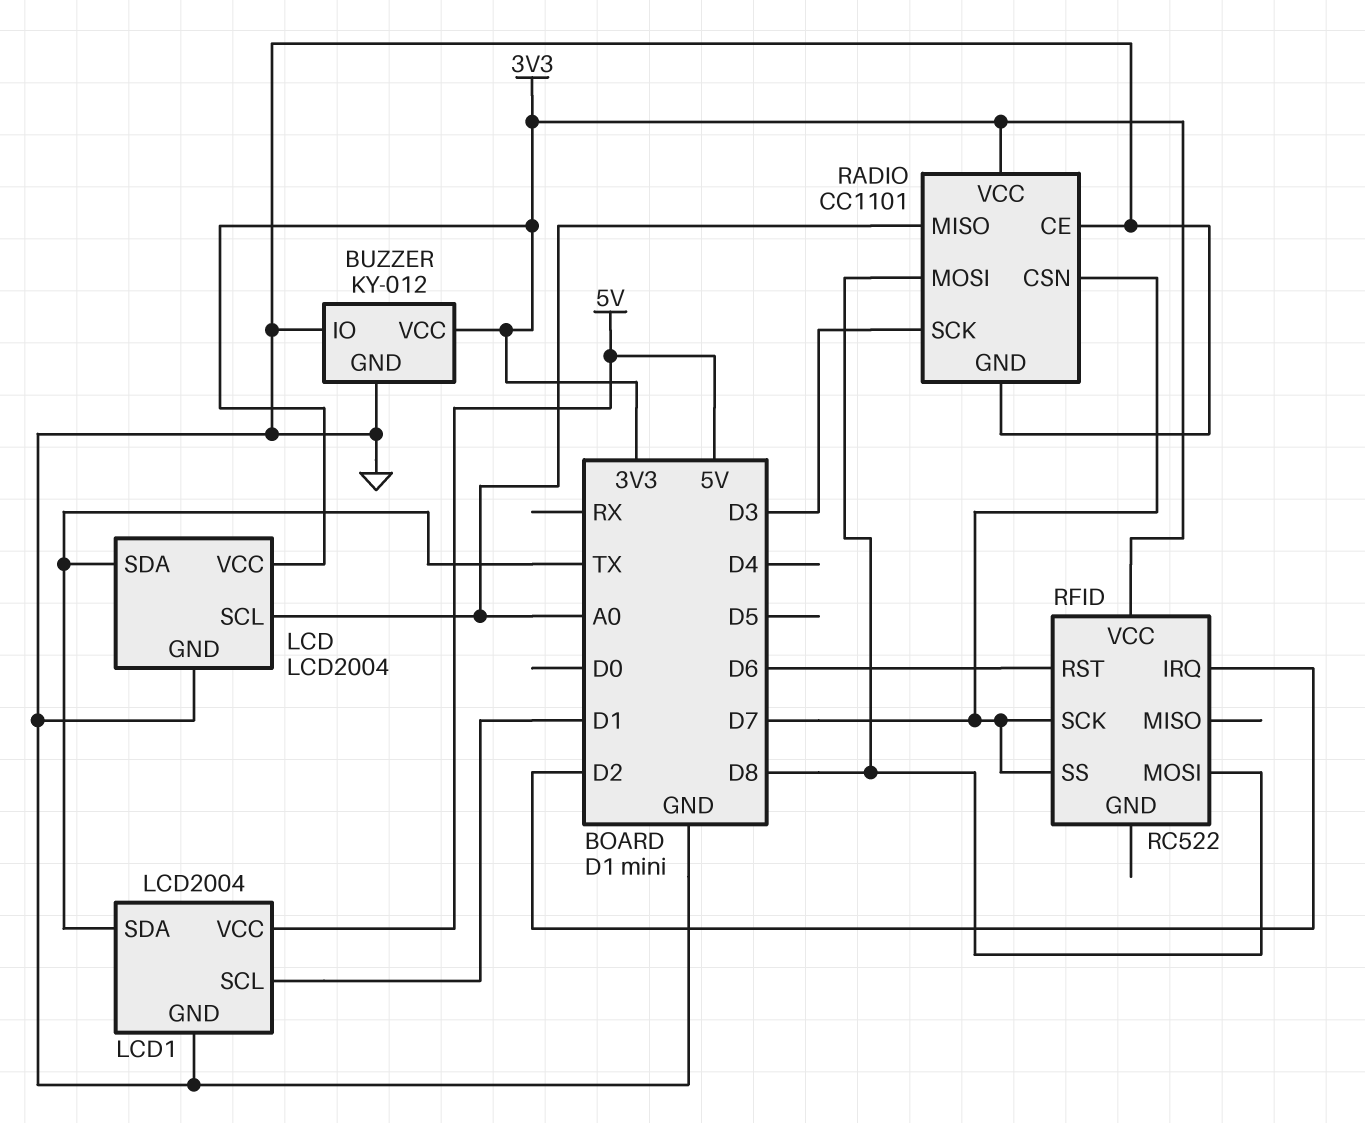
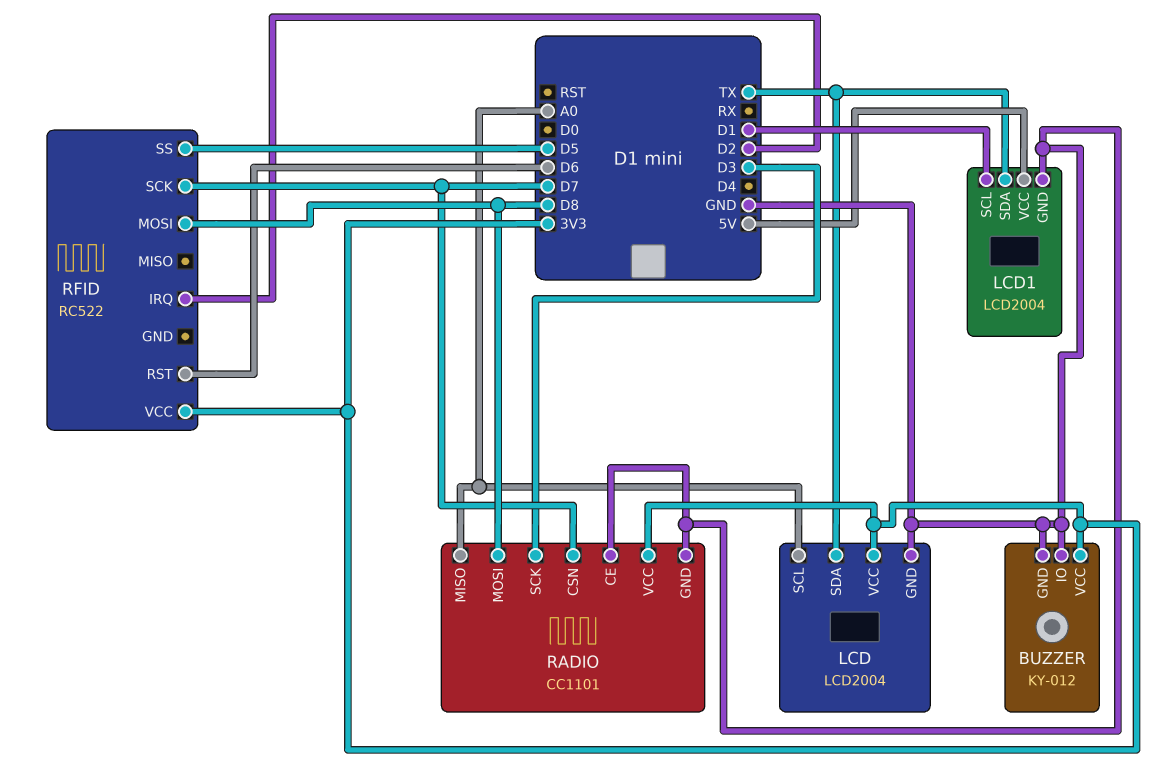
RFID pin SS: D7 -> D5

